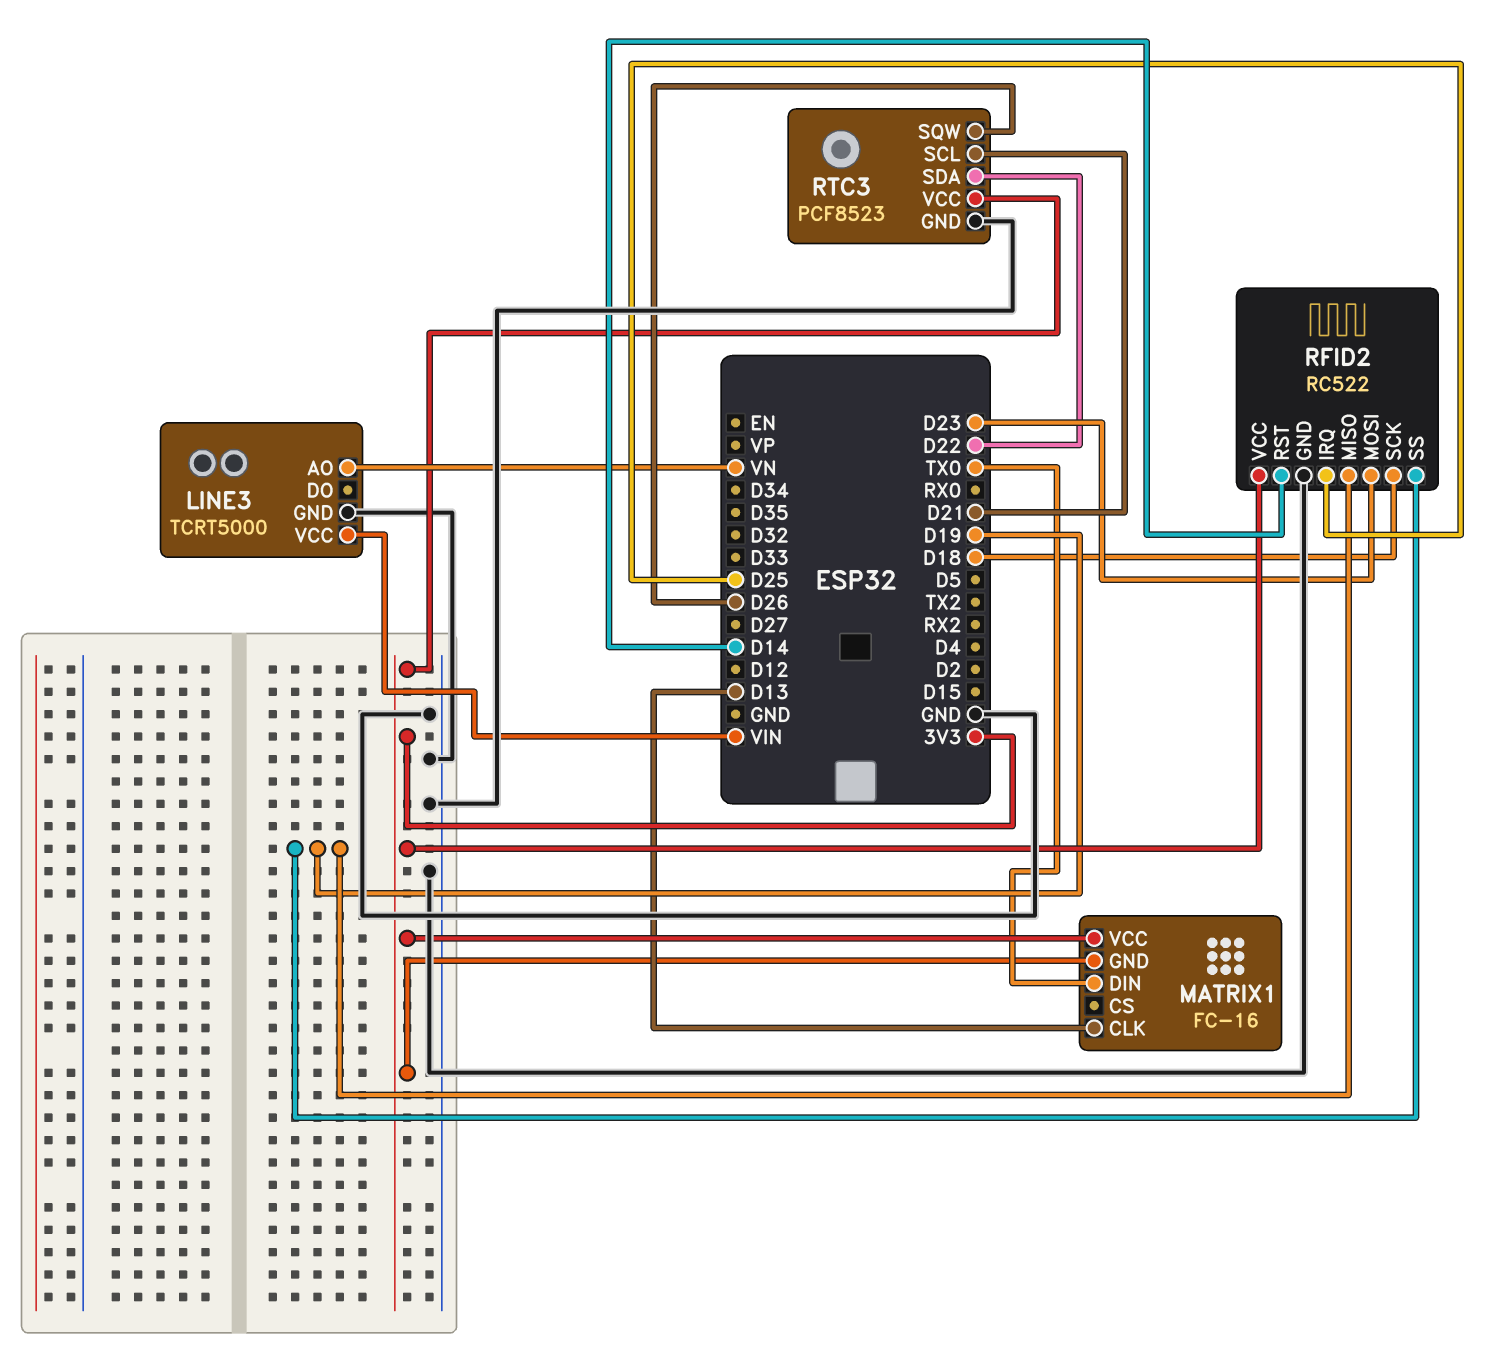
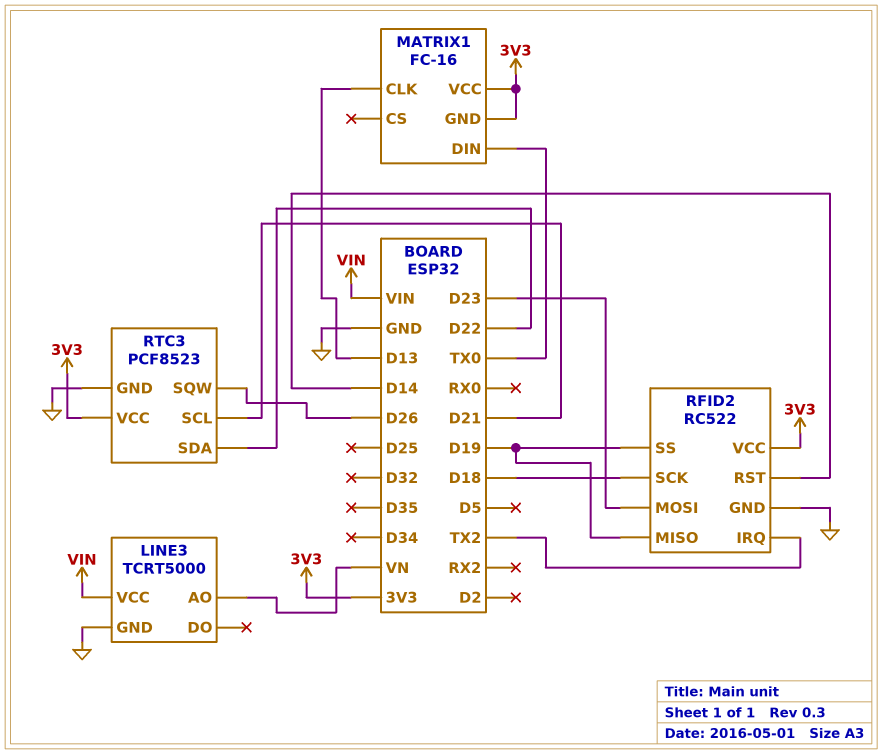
RFID2 pin IRQ: D25 -> TX2

